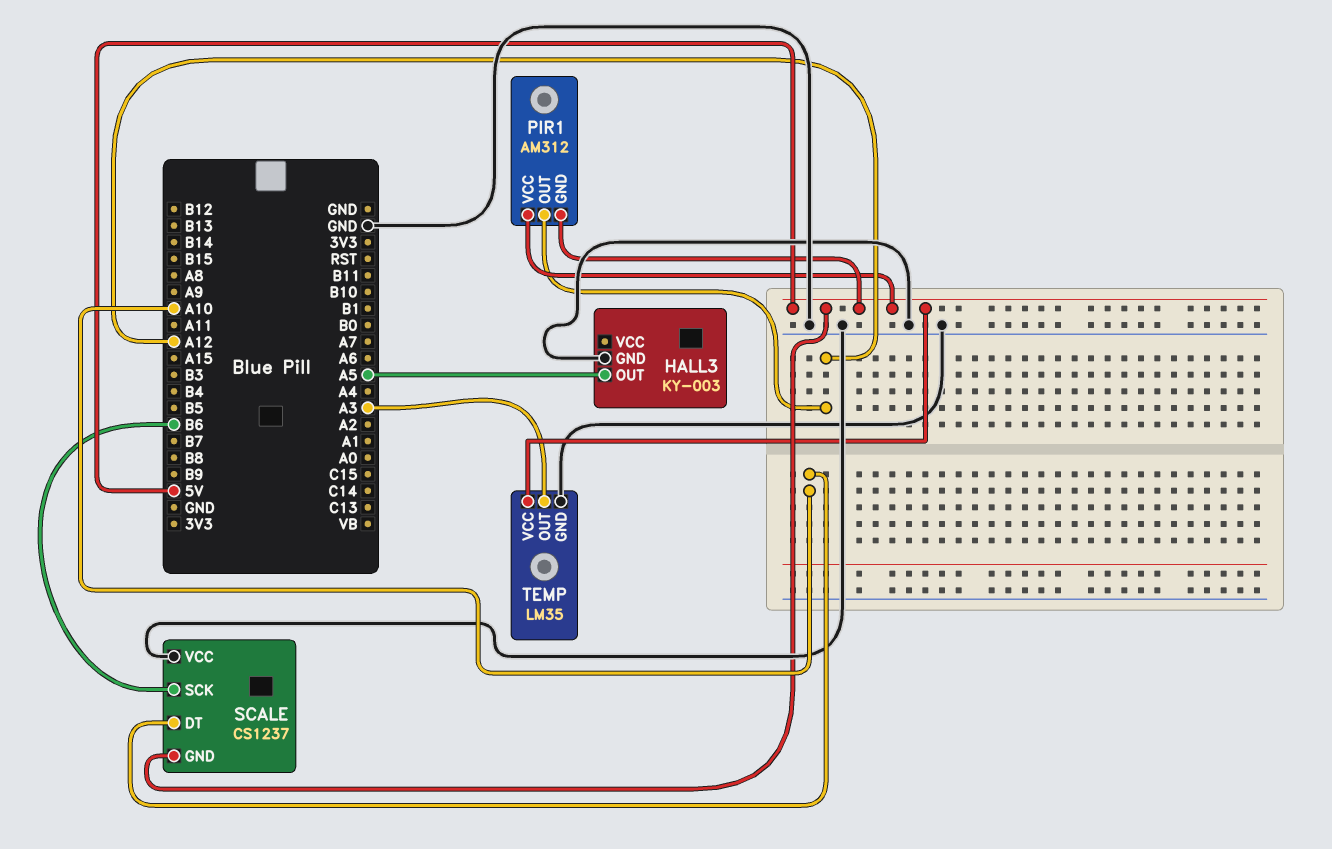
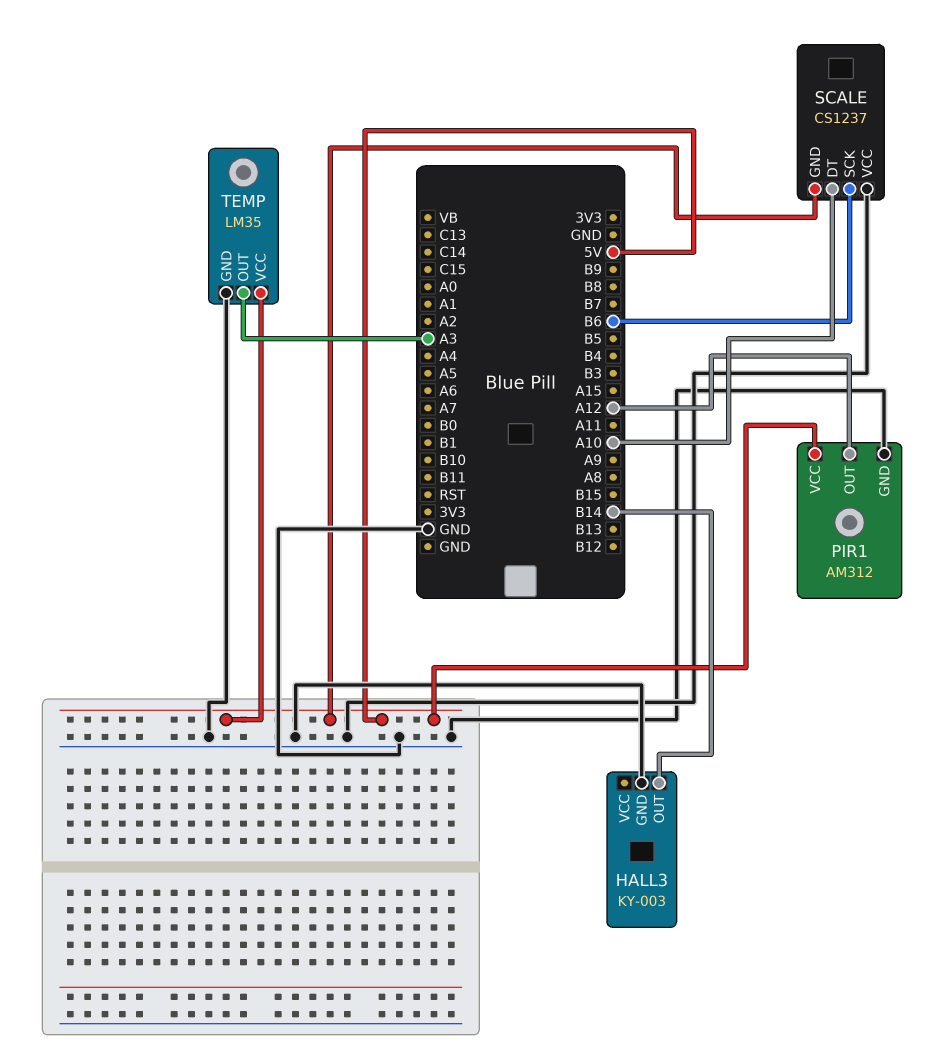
HALL3 pin OUT: A5 -> B14
PIR1 pin GND: 5V -> GND

